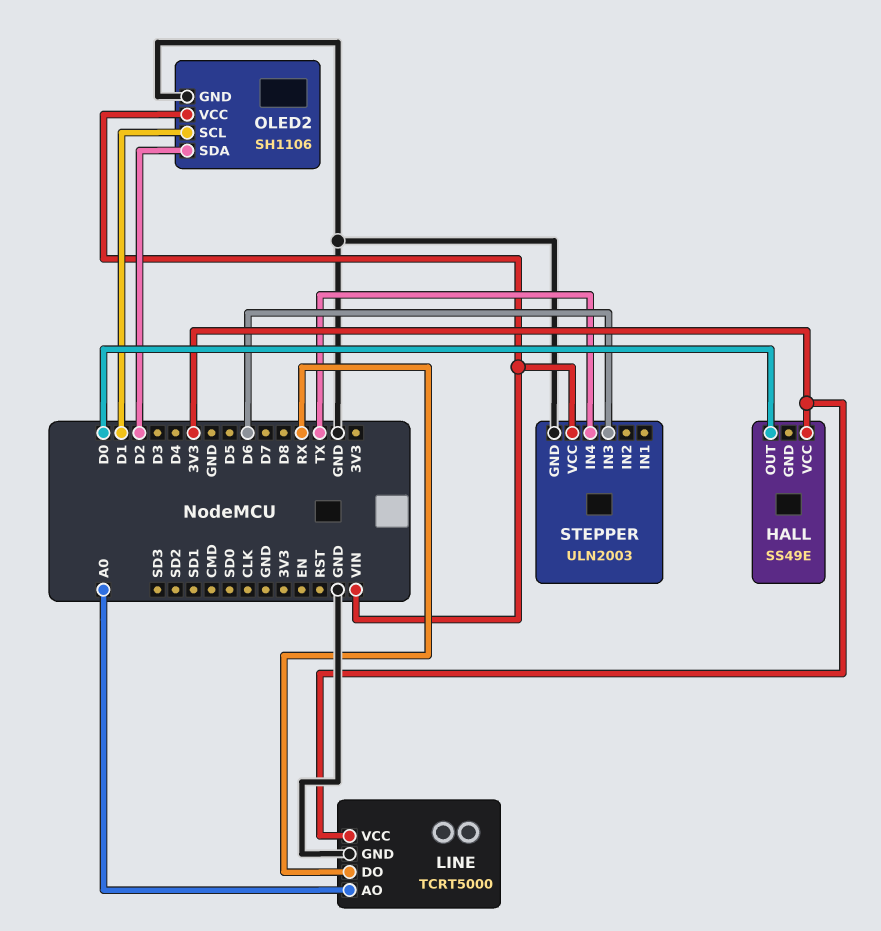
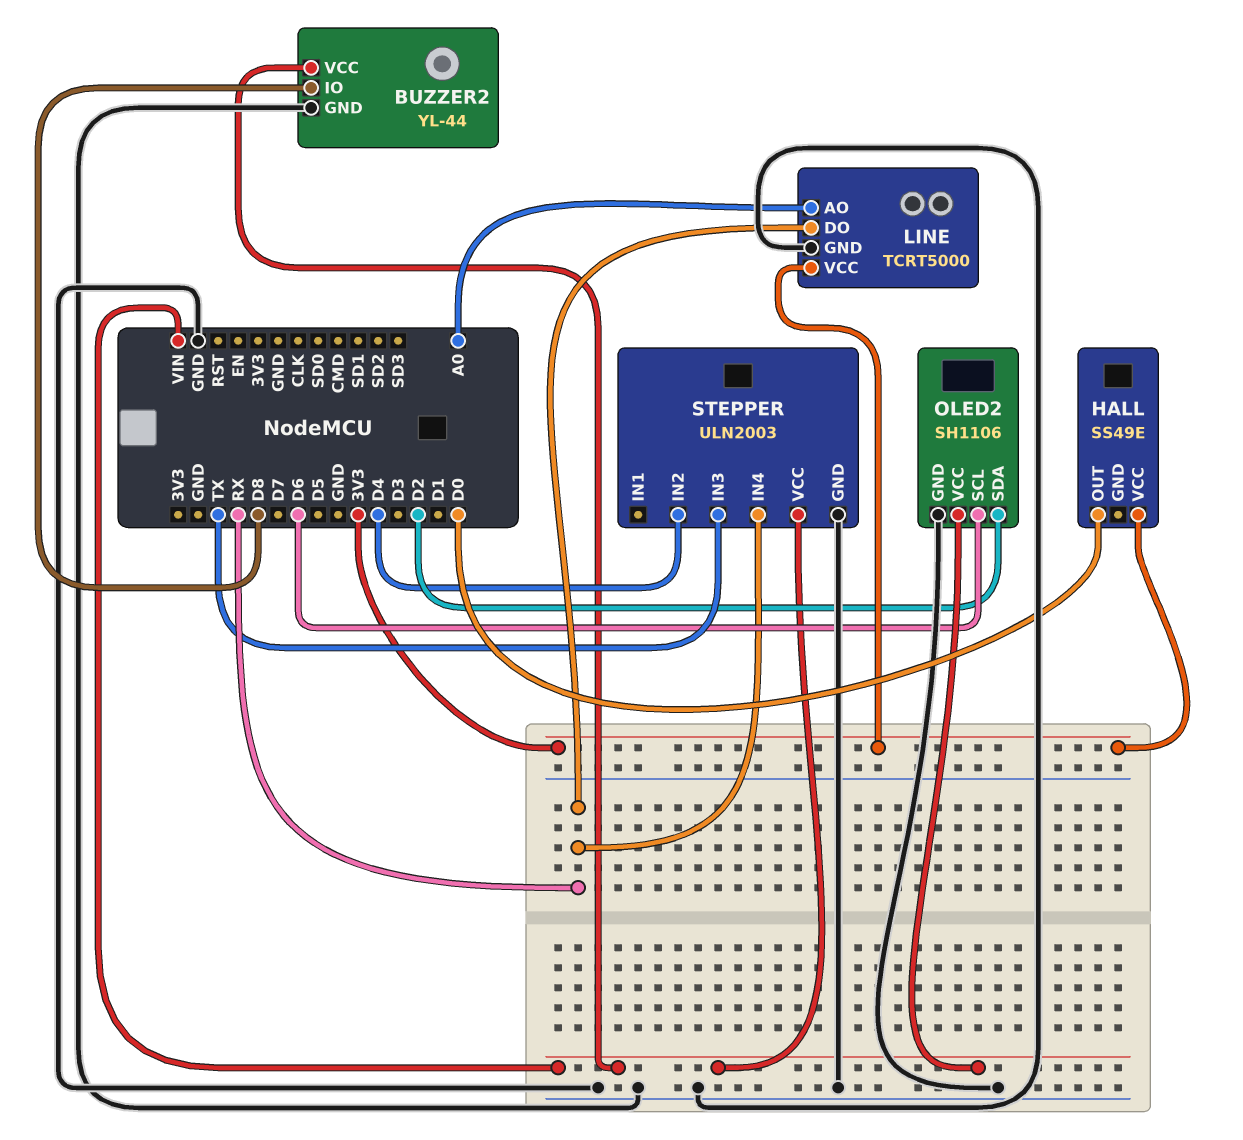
BUZZER2: none -> YL-44
BUZZER2 pin GND: none -> GND
BUZZER2 pin IO: none -> D8
BUZZER2 pin VCC: none -> VIN
OLED2 pin SCL: D1 -> D6
STEPPER pin IN2: none -> D4
STEPPER pin IN3: D6 -> TX
STEPPER pin IN4: TX -> RX

